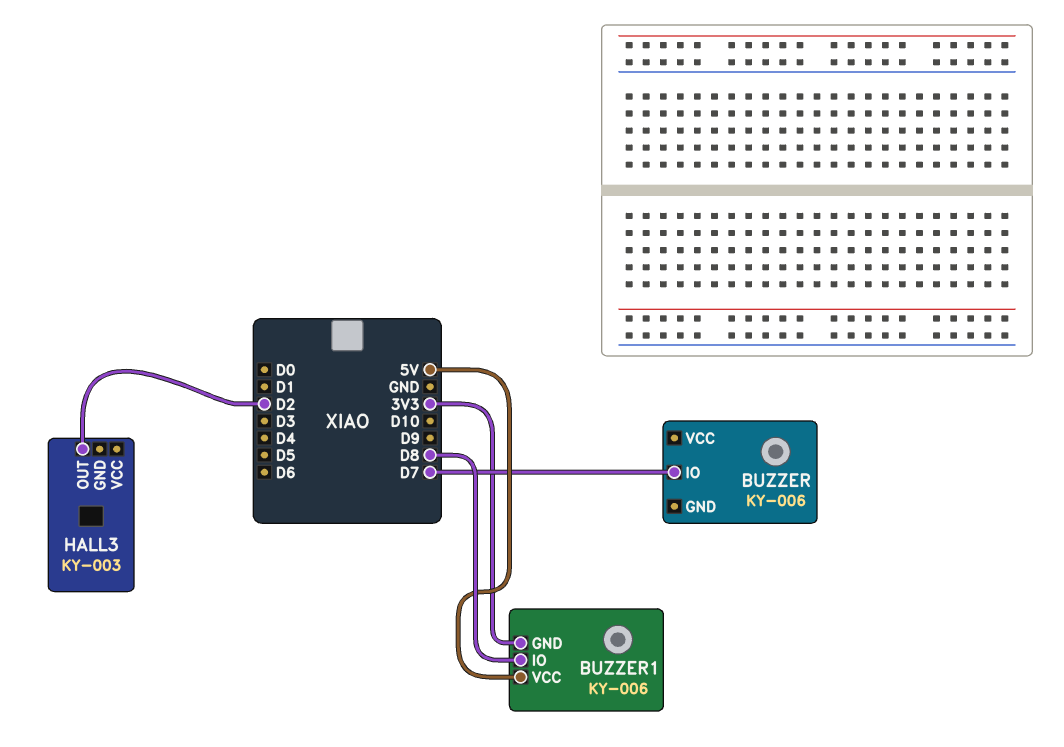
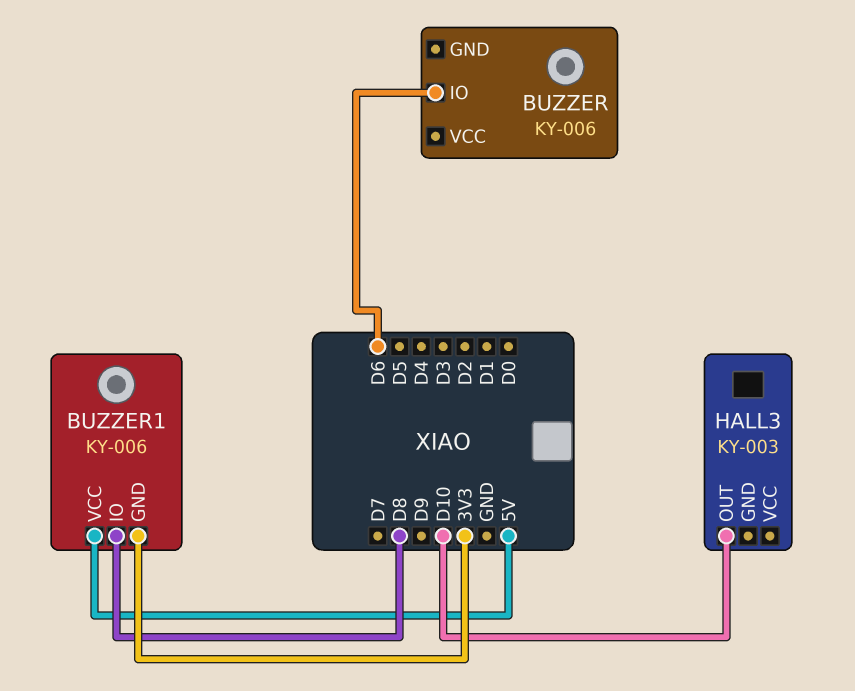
BUZZER pin IO: D7 -> D6
HALL3 pin OUT: D2 -> D10

